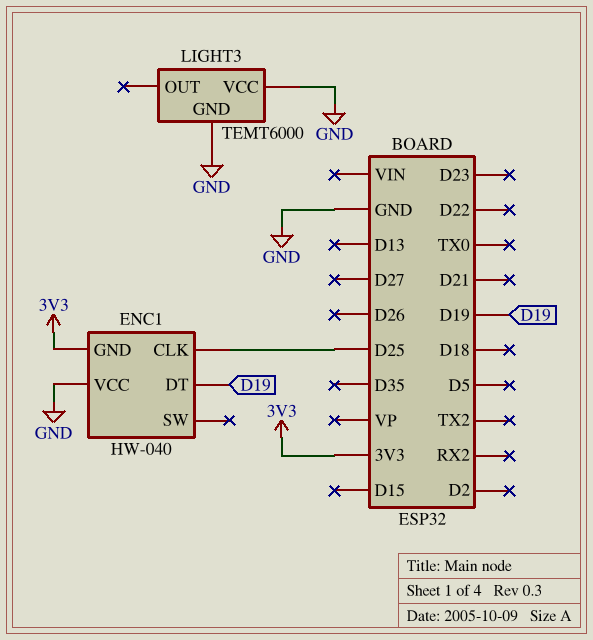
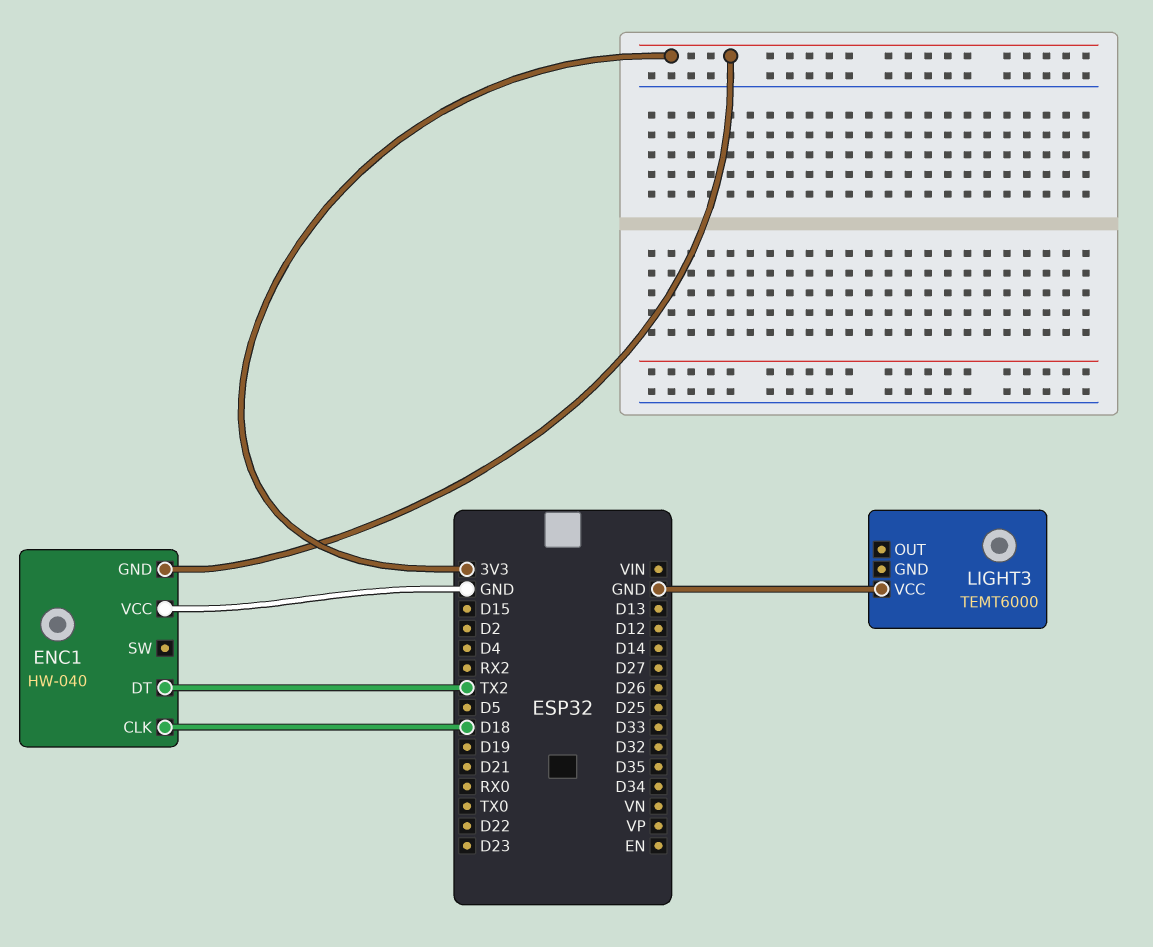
ENC1 pin CLK: D25 -> D18
ENC1 pin DT: D19 -> TX2
LIGHT3 pin GND: GND -> none

